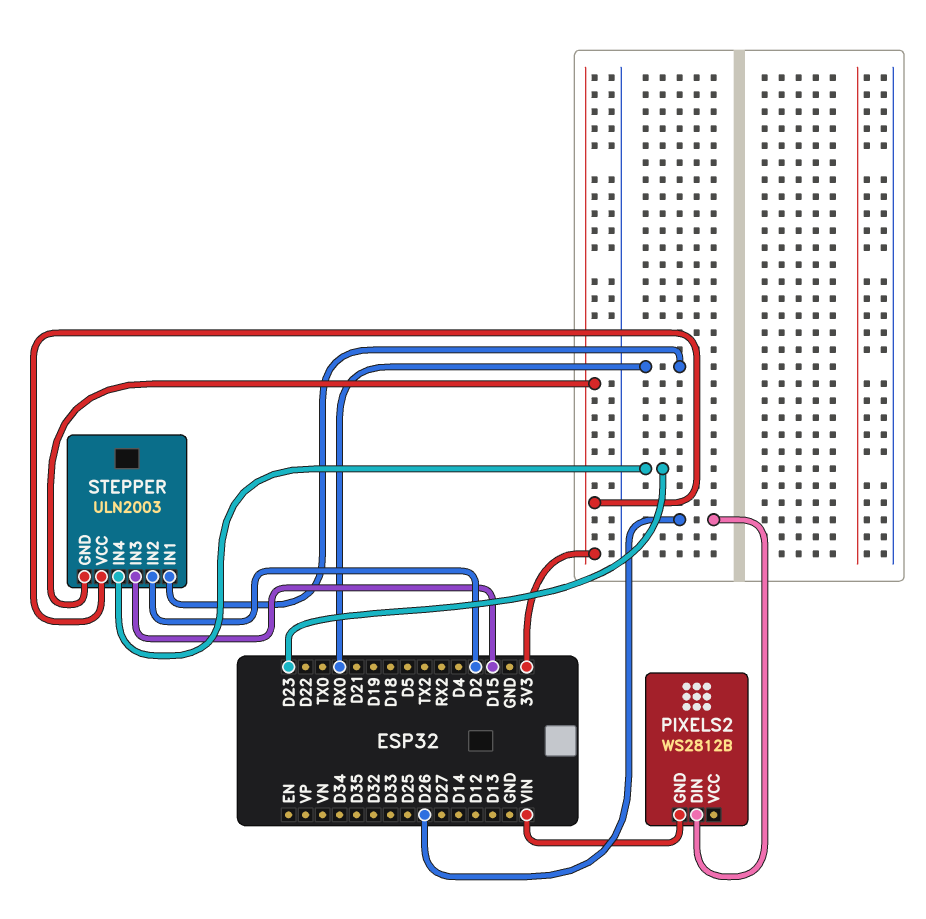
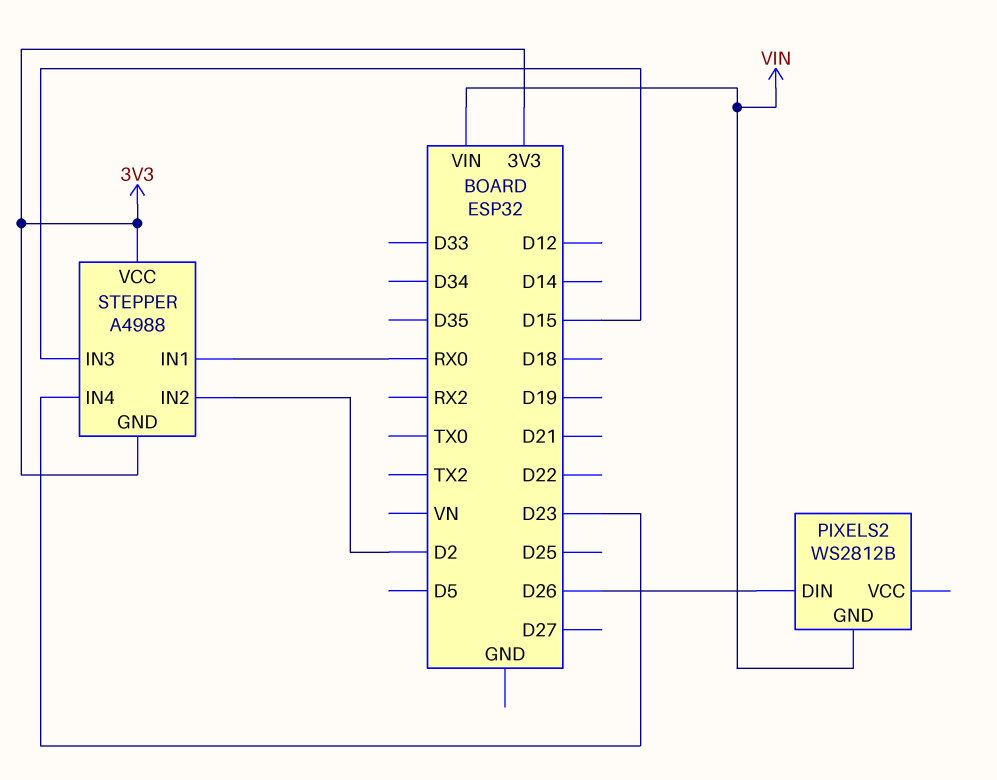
STEPPER: ULN2003 -> A4988

